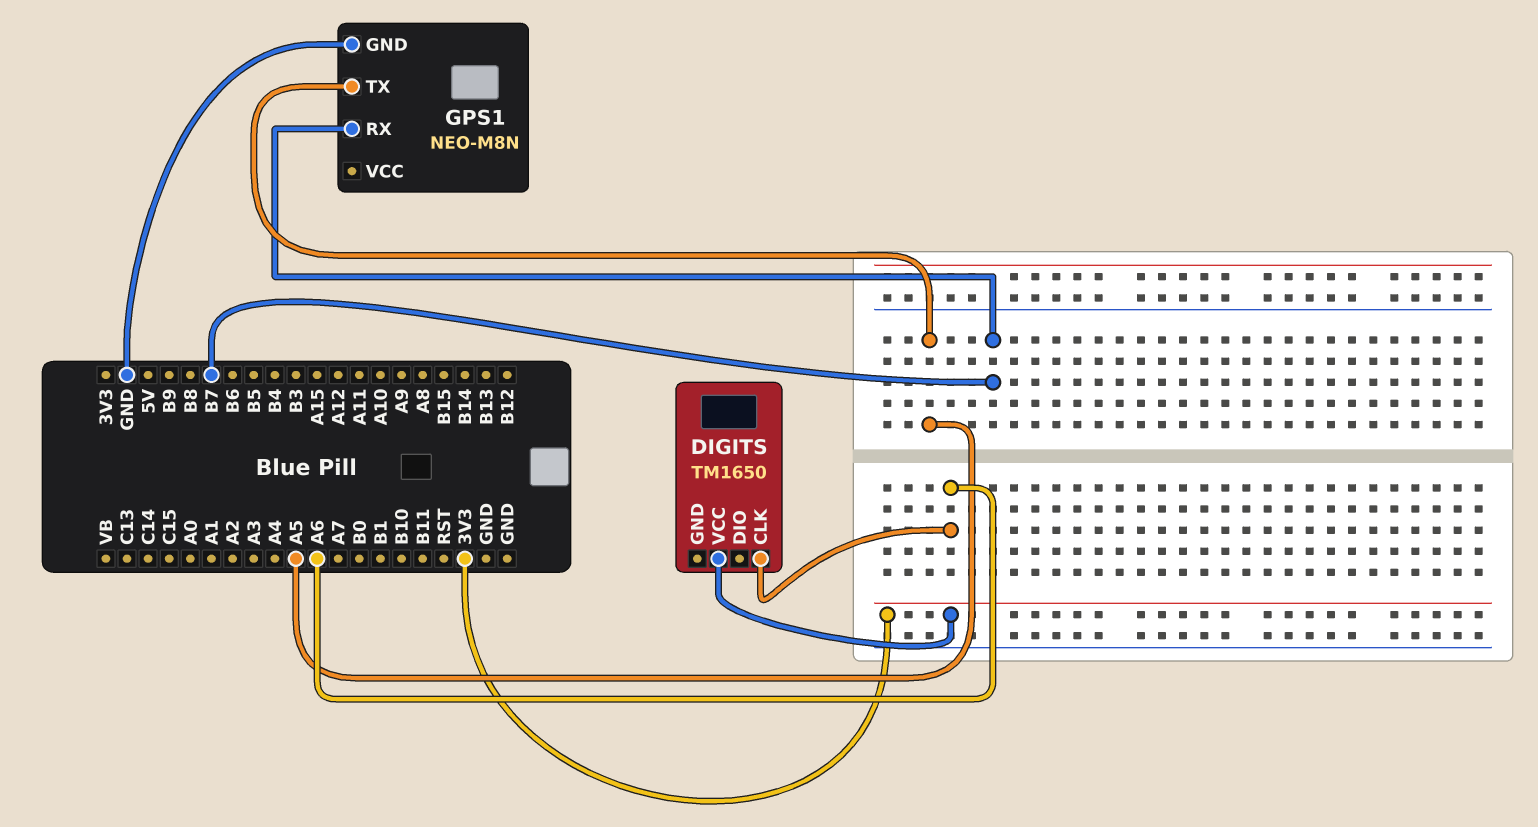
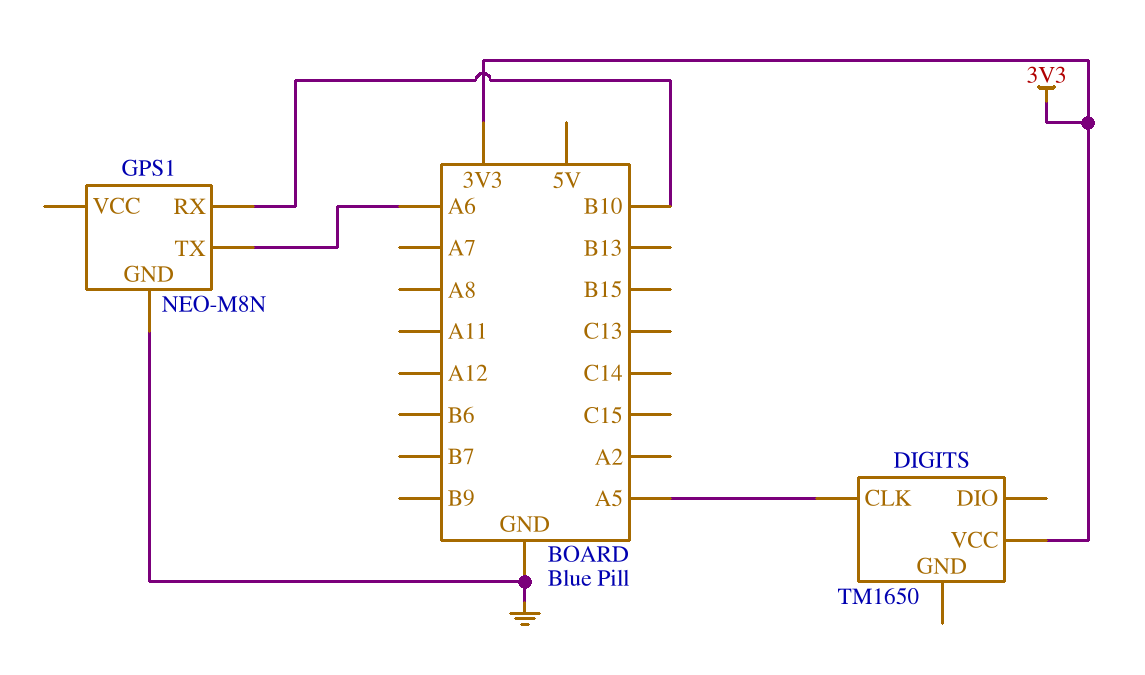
DIGITS pin CLK: A6 -> A5
GPS1 pin RX: B7 -> B10
GPS1 pin TX: A5 -> A6

